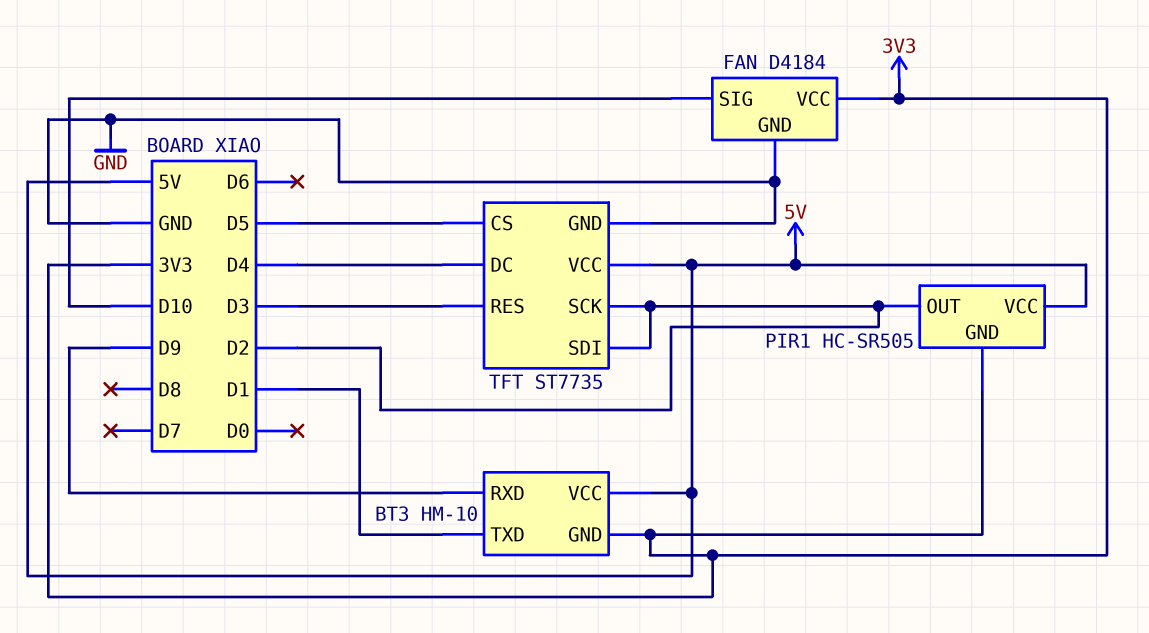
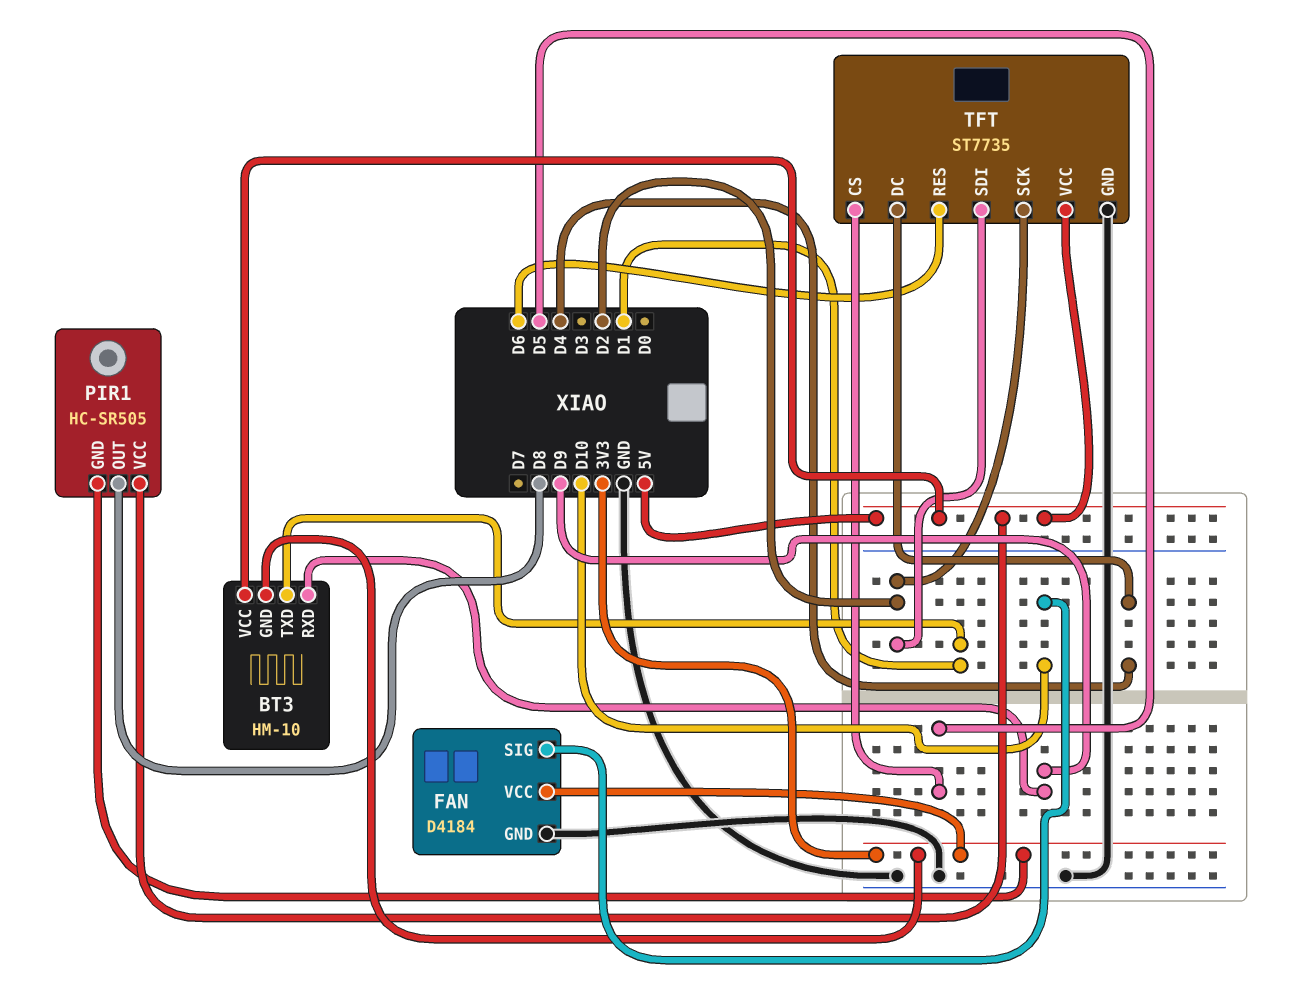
PIR1 pin OUT: D2 -> D8
TFT pin RES: D3 -> D6

